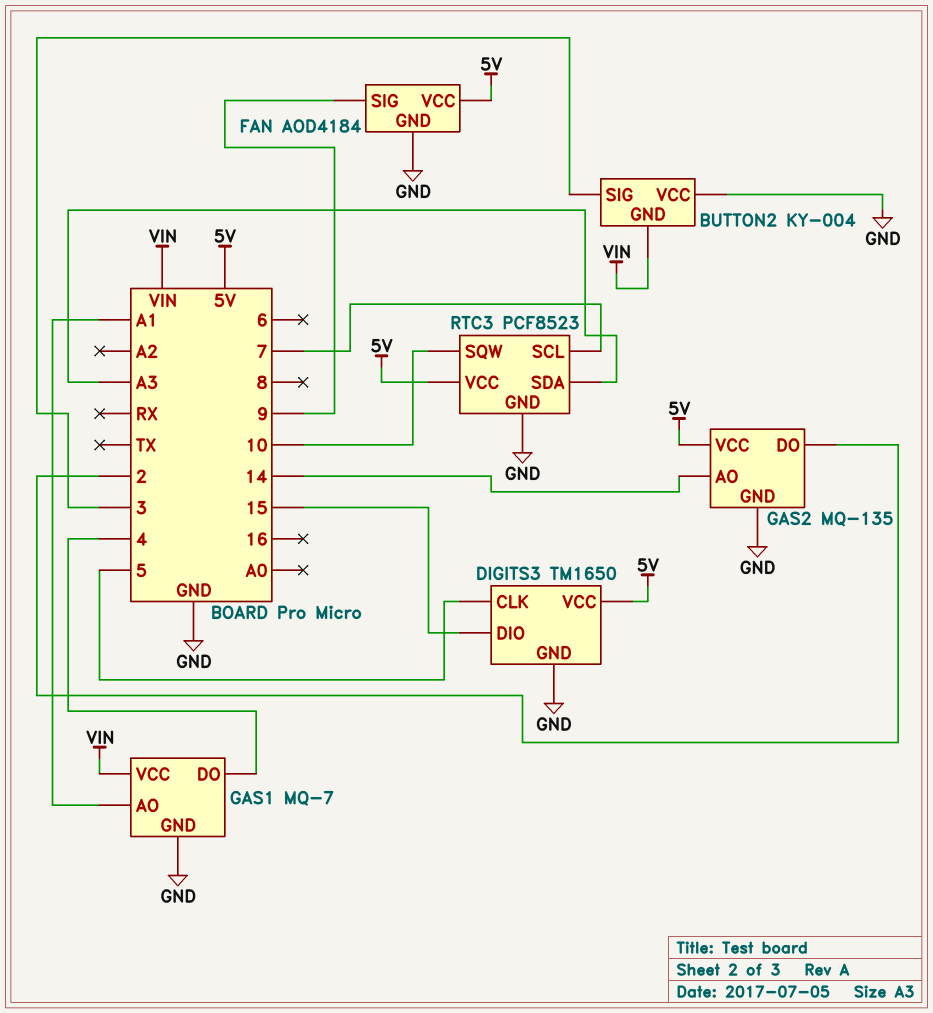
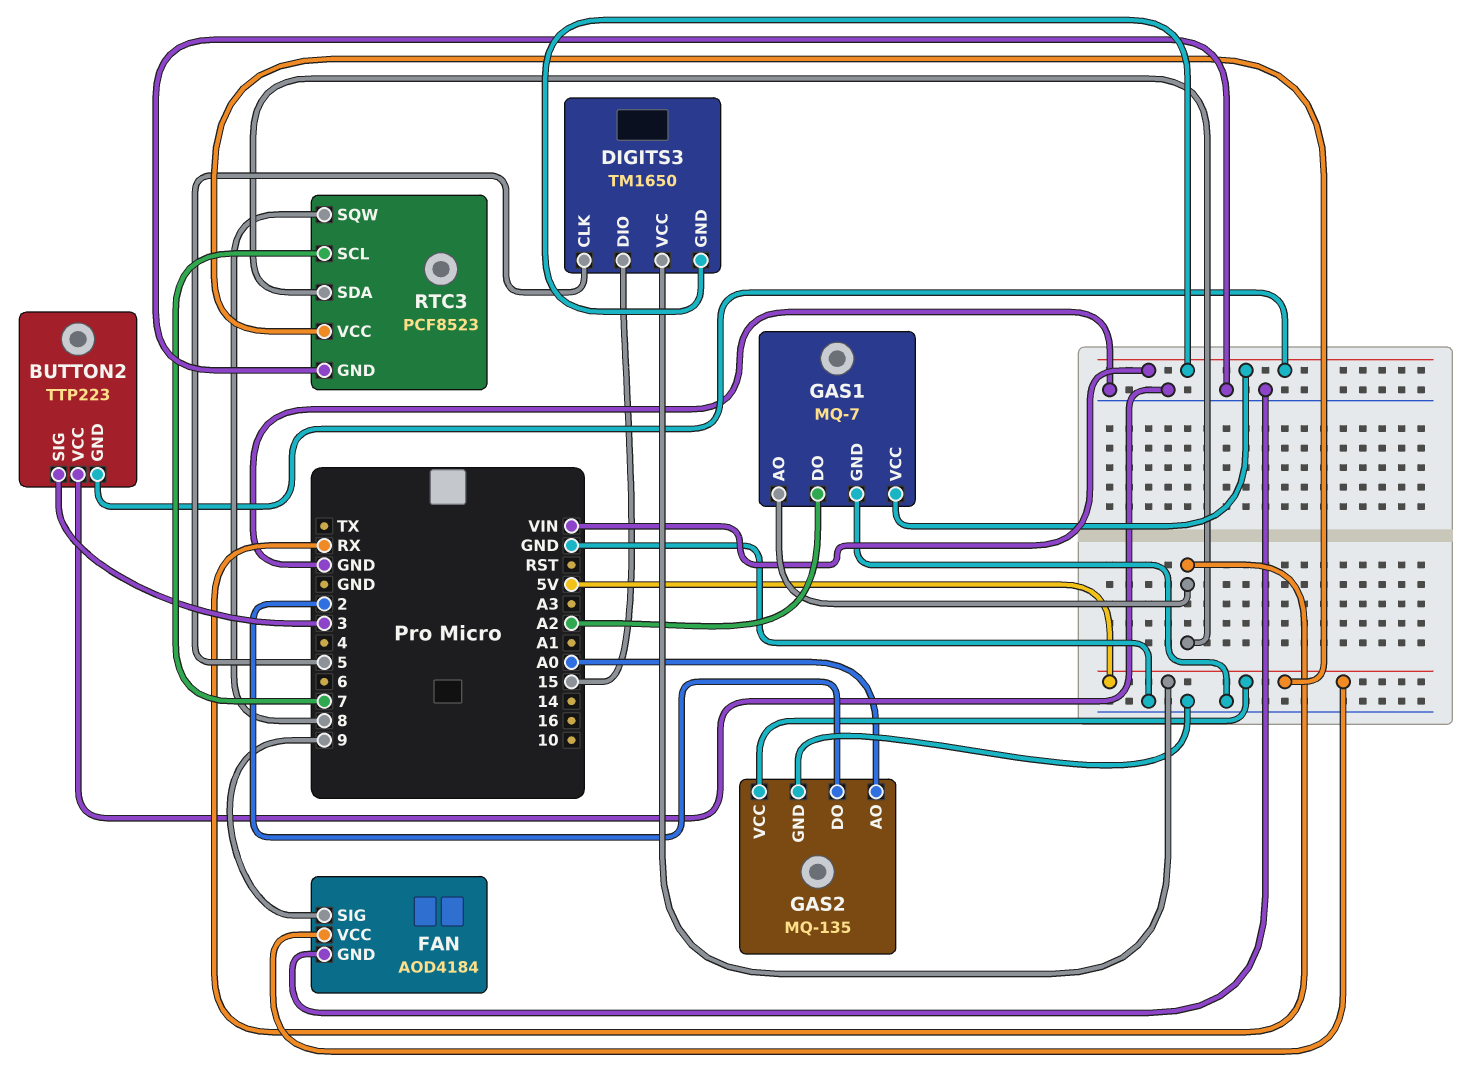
BUTTON2: KY-004 -> TTP223
DIGITS3 pin GND: GND -> VIN
GAS1 pin AO: A1 -> RX
GAS1 pin DO: 4 -> A2
GAS2 pin AO: 14 -> A0
RTC3 pin SDA: A3 -> RX
RTC3 pin SQW: 10 -> 8

